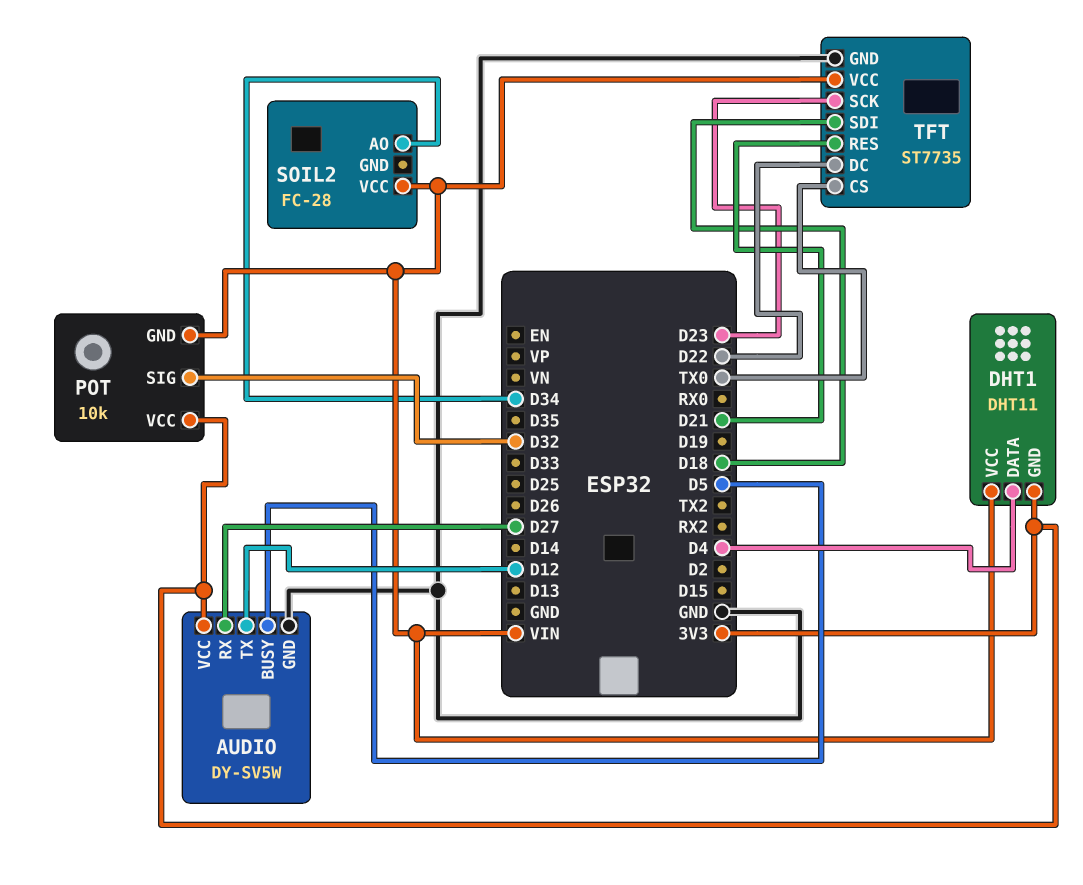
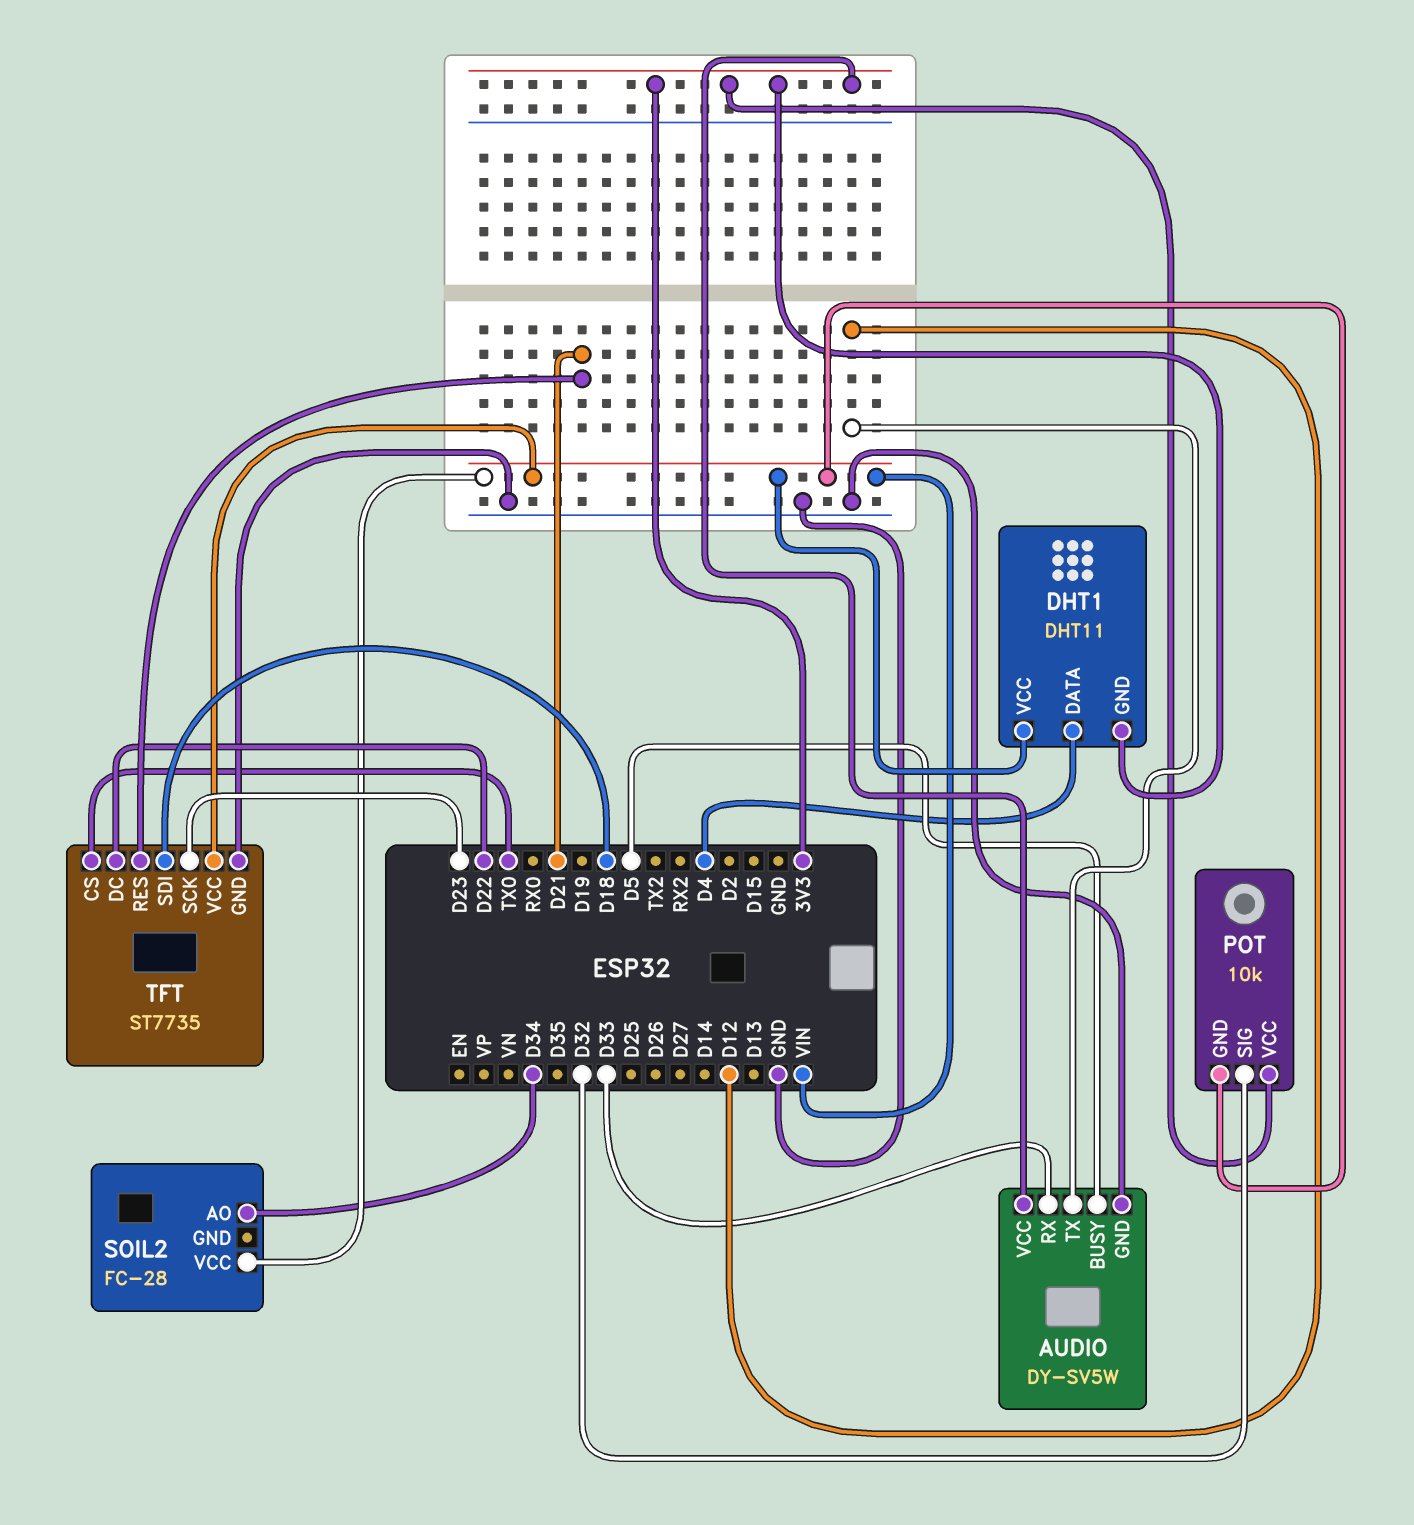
AUDIO pin RX: D27 -> D33

